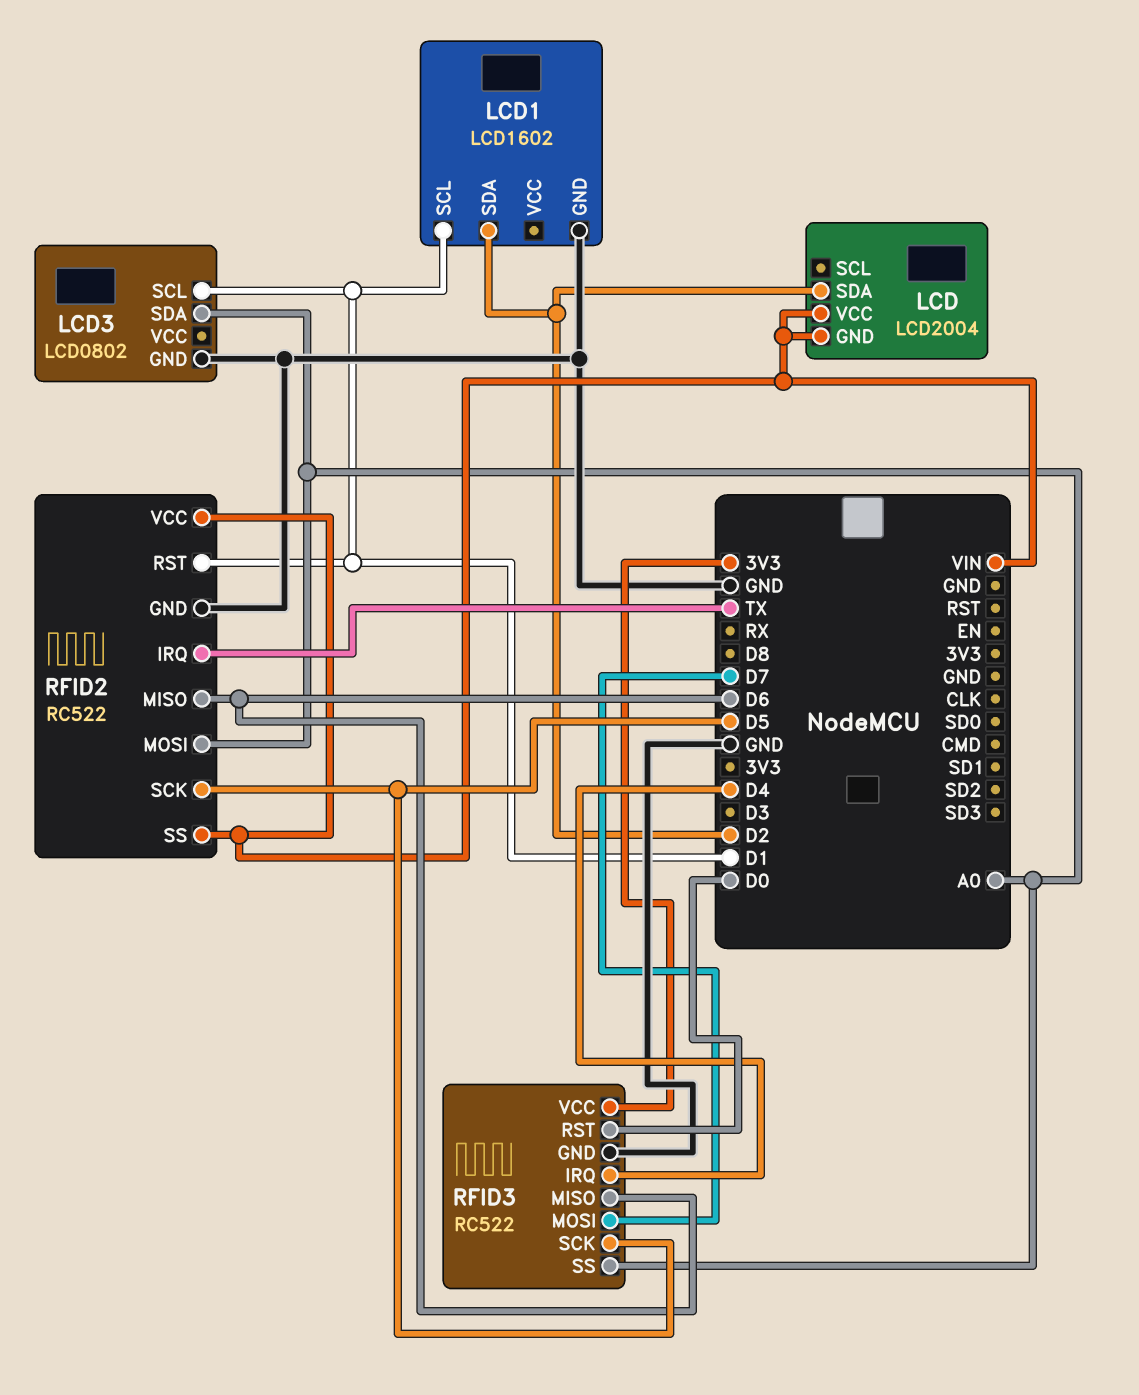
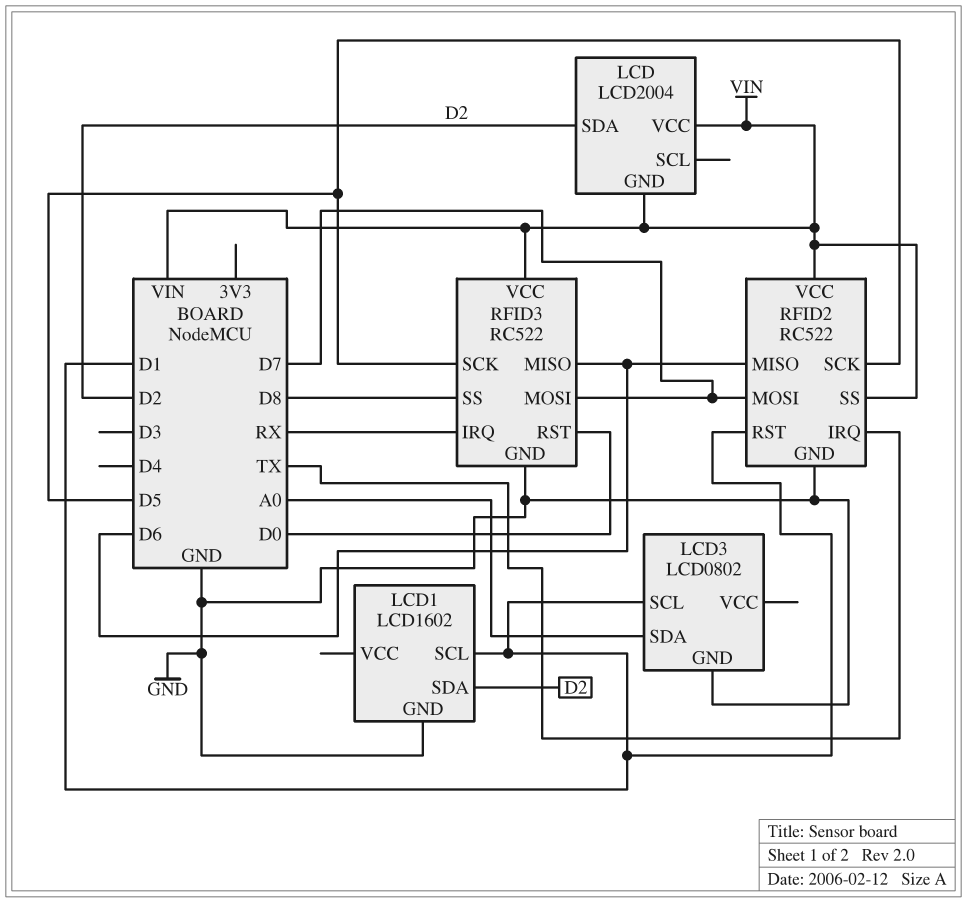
RFID2 pin MOSI: A0 -> D7
RFID3 pin IRQ: D4 -> RX
RFID3 pin SS: A0 -> D8
RFID3 pin VCC: 3V3 -> VIN

